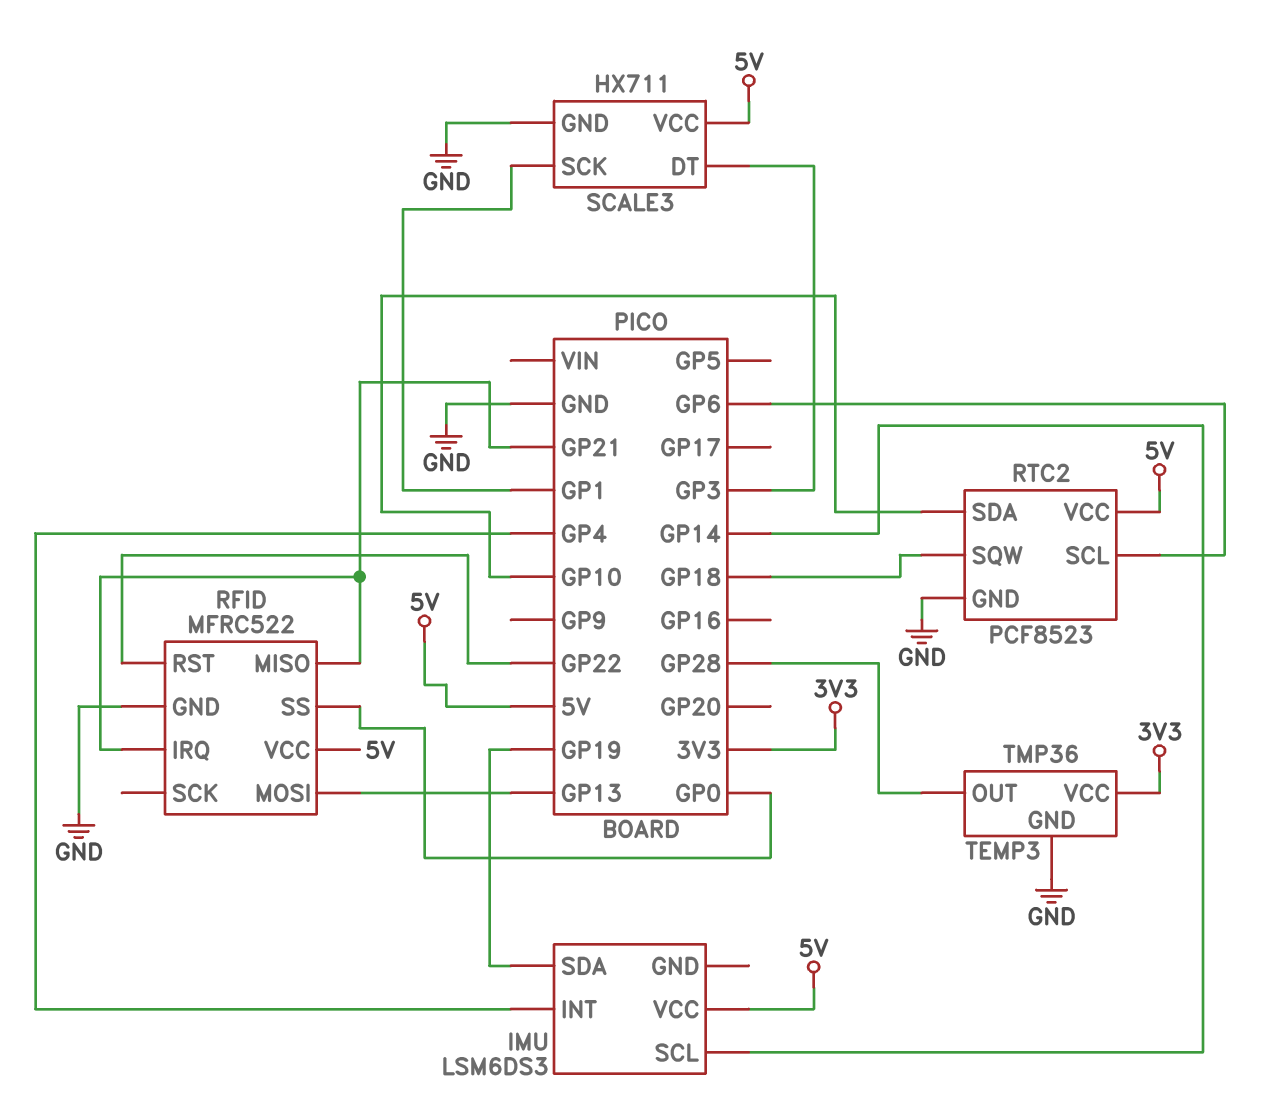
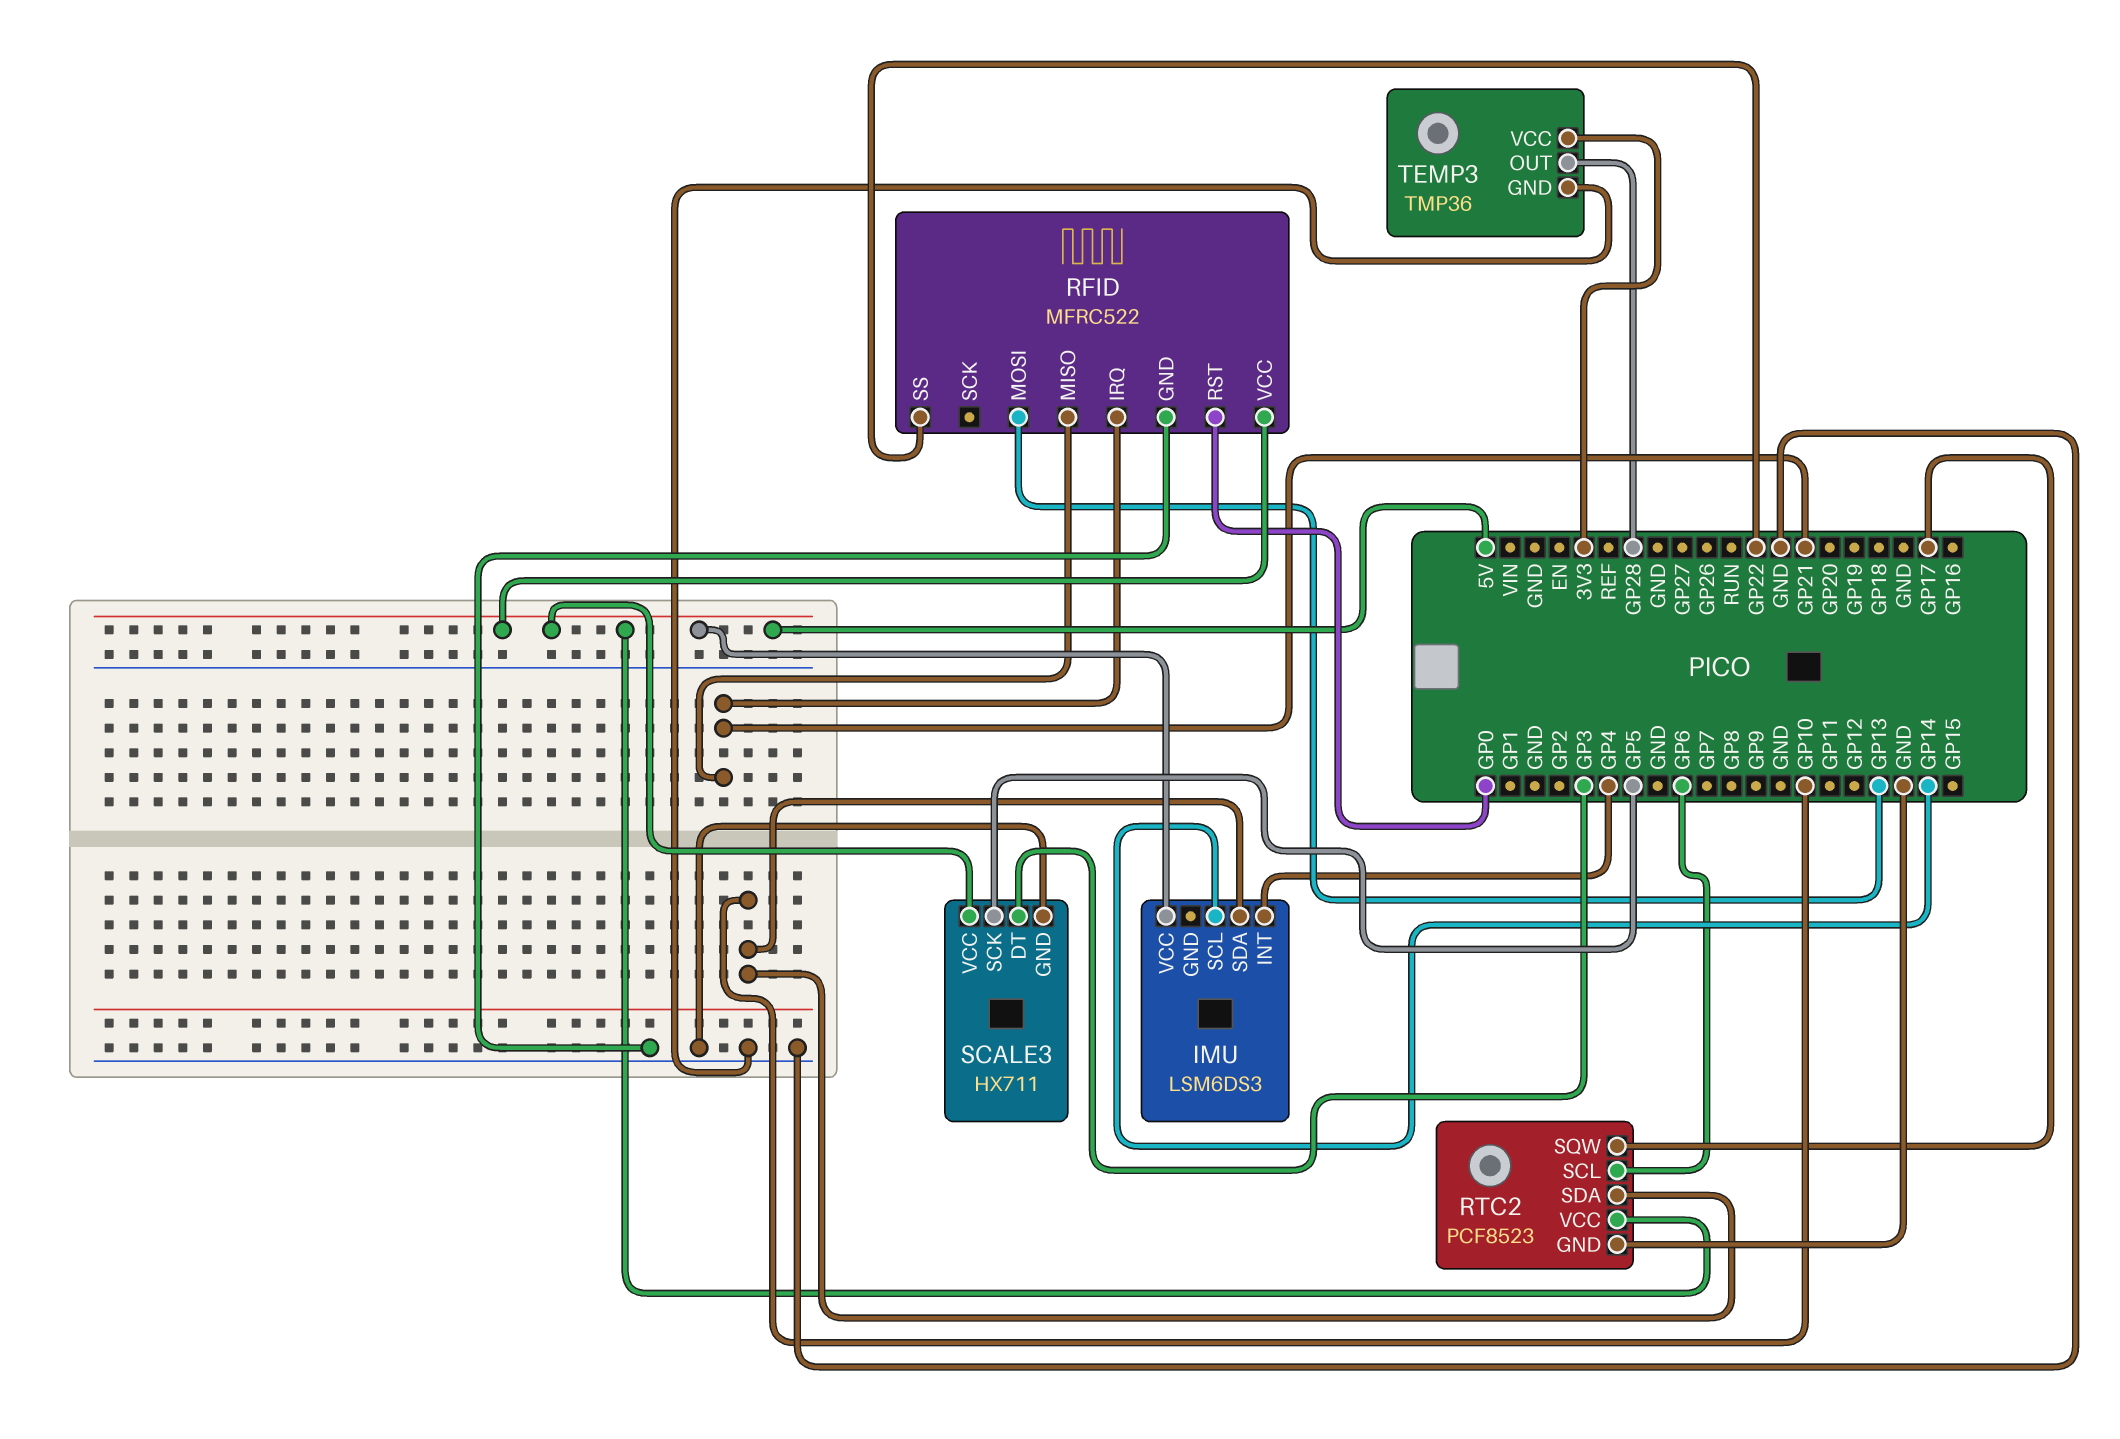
IMU pin SDA: GP19 -> GP10
RFID pin RST: GP22 -> GP0
RFID pin SS: GP0 -> GP22
RTC2 pin SQW: GP18 -> GP17
SCALE3 pin SCK: GP1 -> GP5

